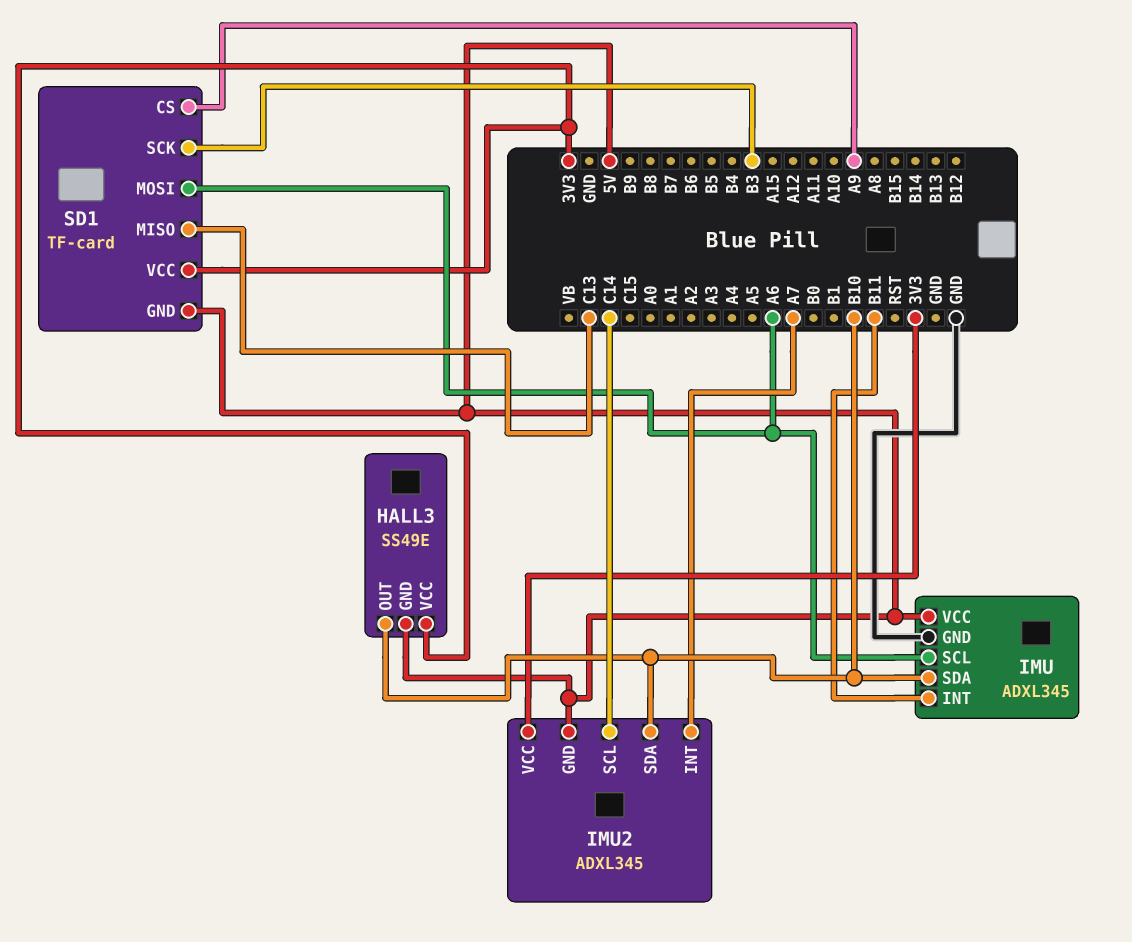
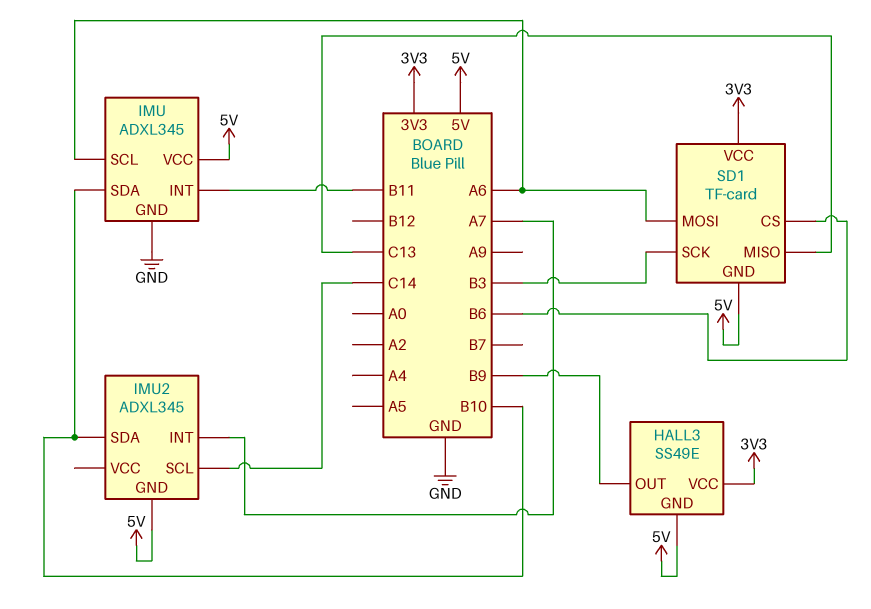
HALL3 pin OUT: B10 -> B9
IMU2 pin VCC: 3V3 -> none
SD1 pin CS: A9 -> B6

